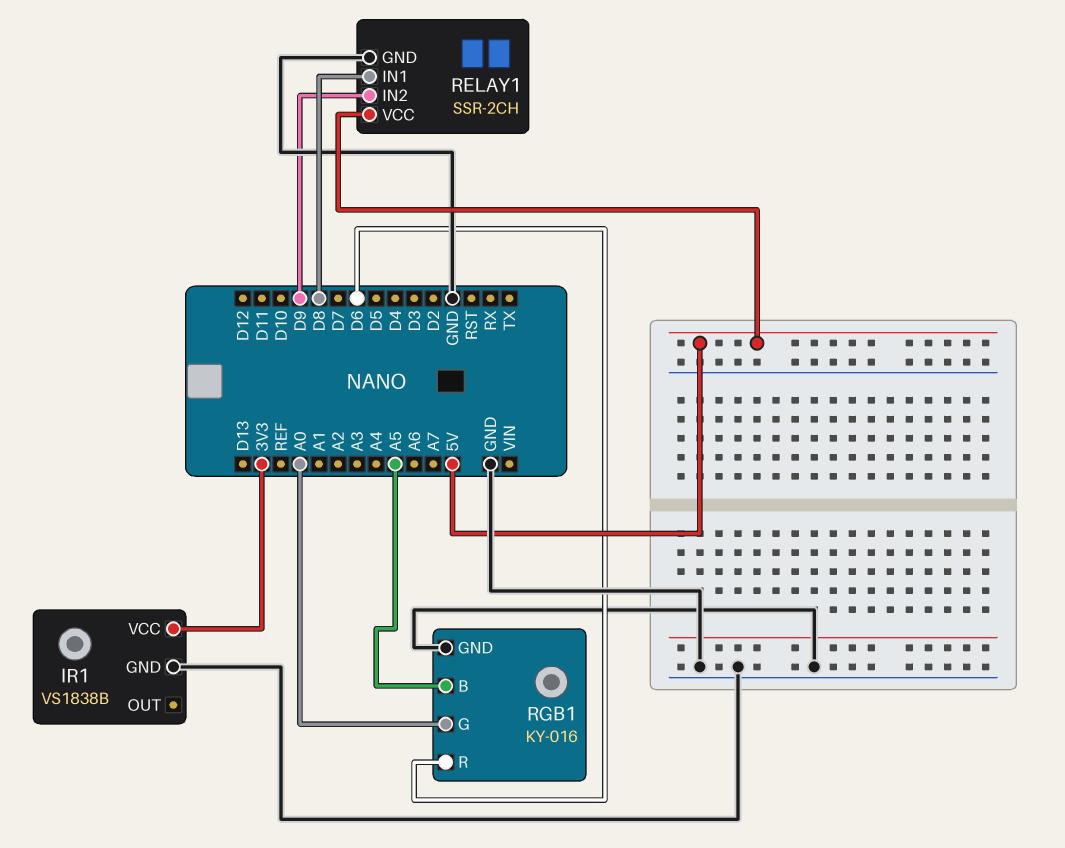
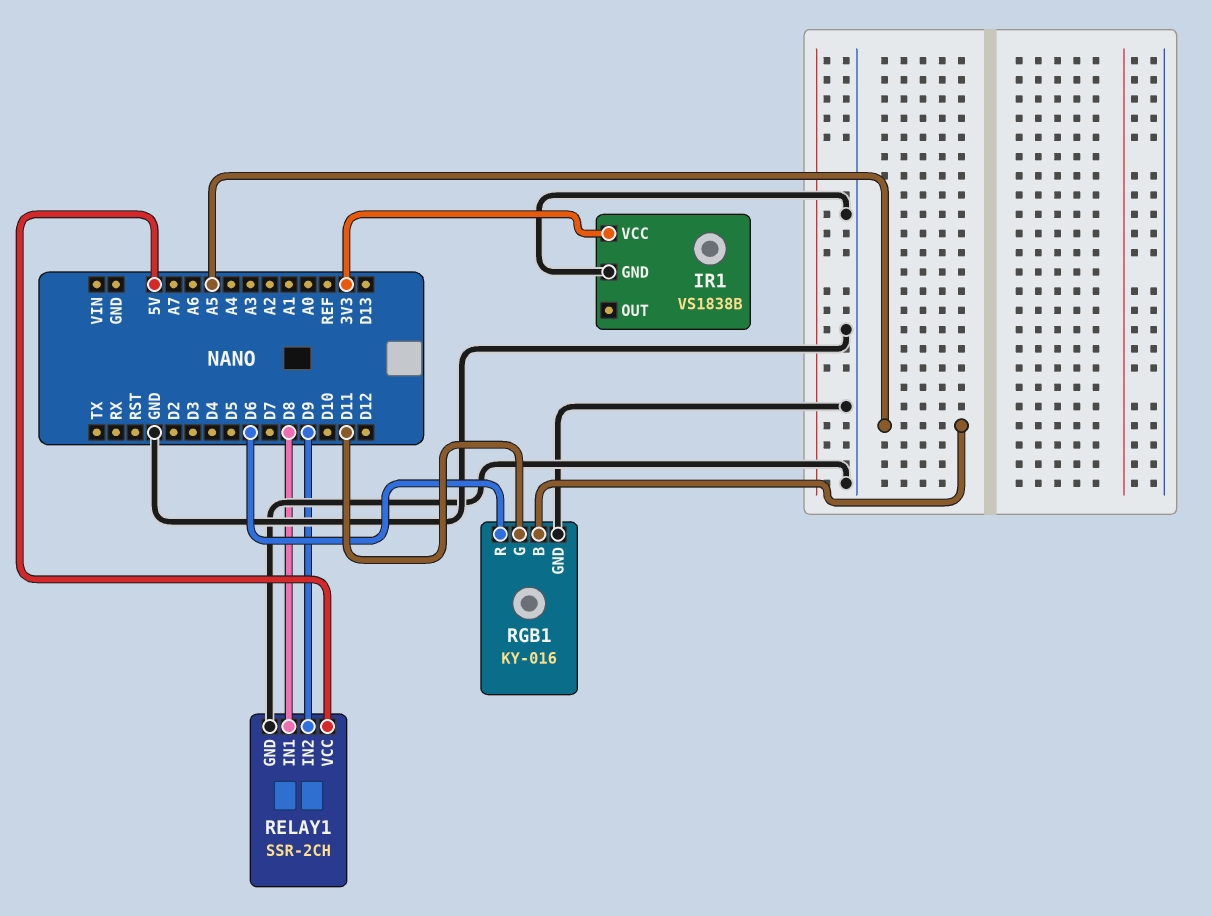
RGB1 pin G: A0 -> D11

